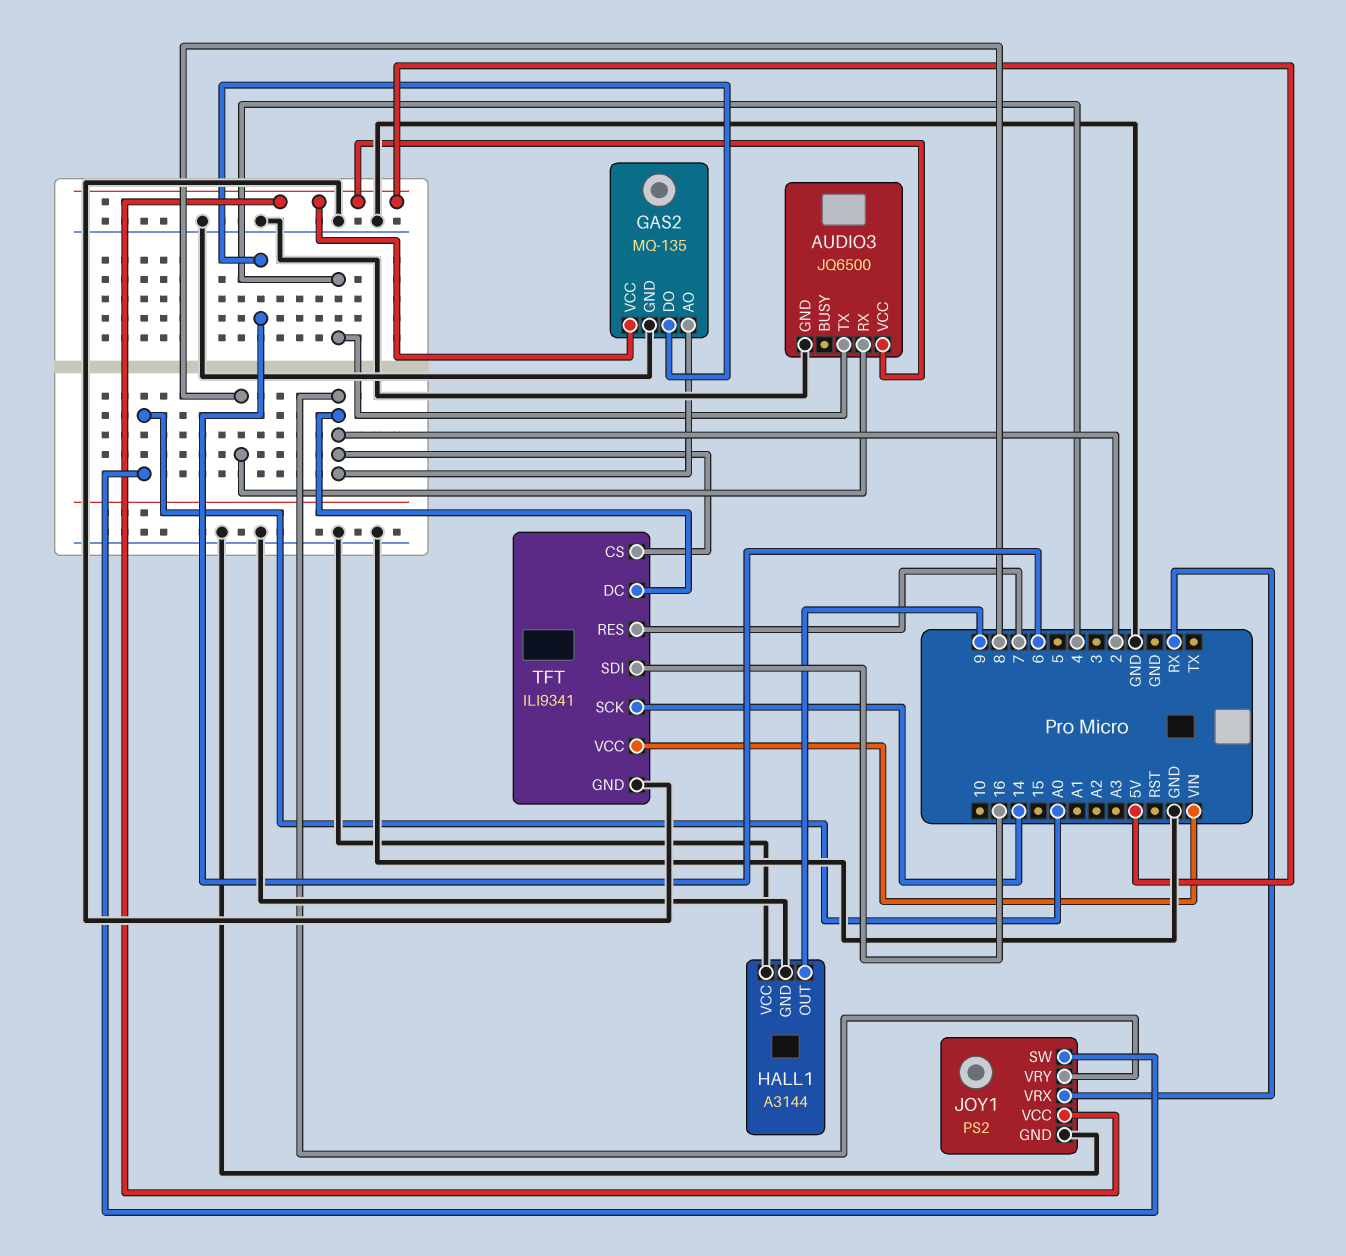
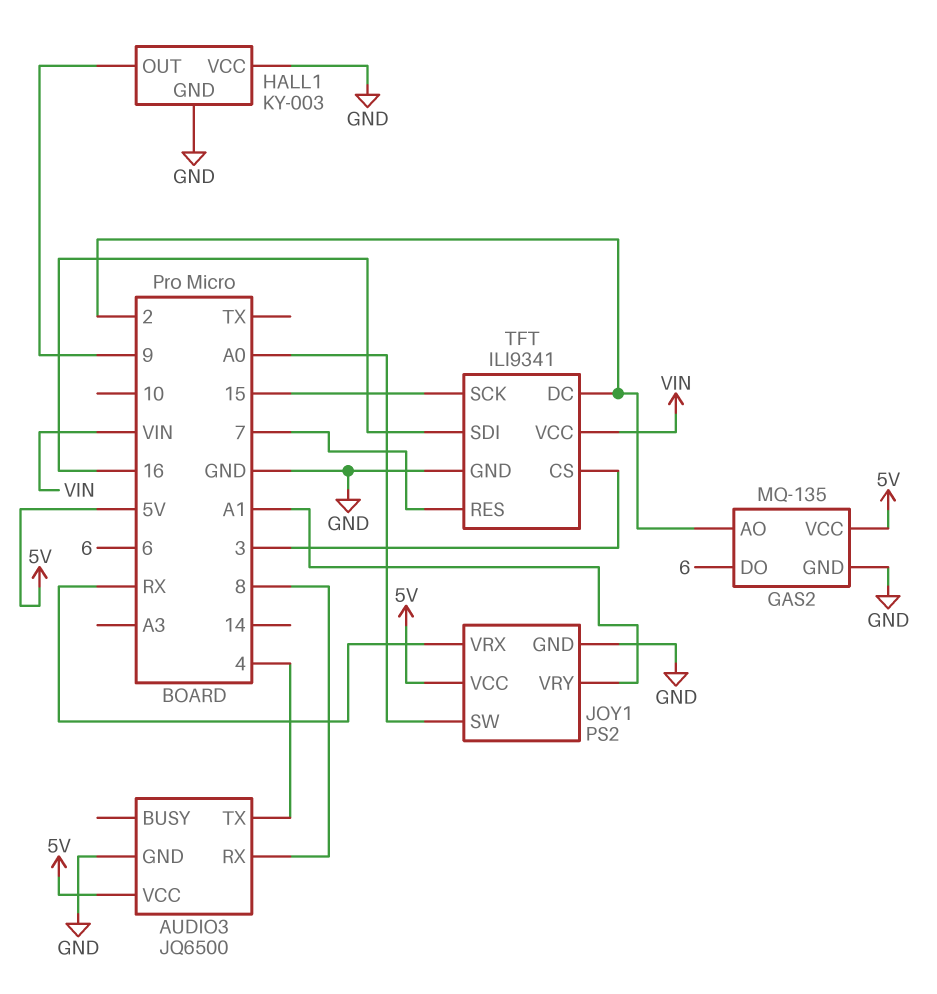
HALL1: A3144 -> KY-003
JOY1 pin VRY: 2 -> A1
TFT pin CS: 2 -> 3
TFT pin SCK: 14 -> 15

